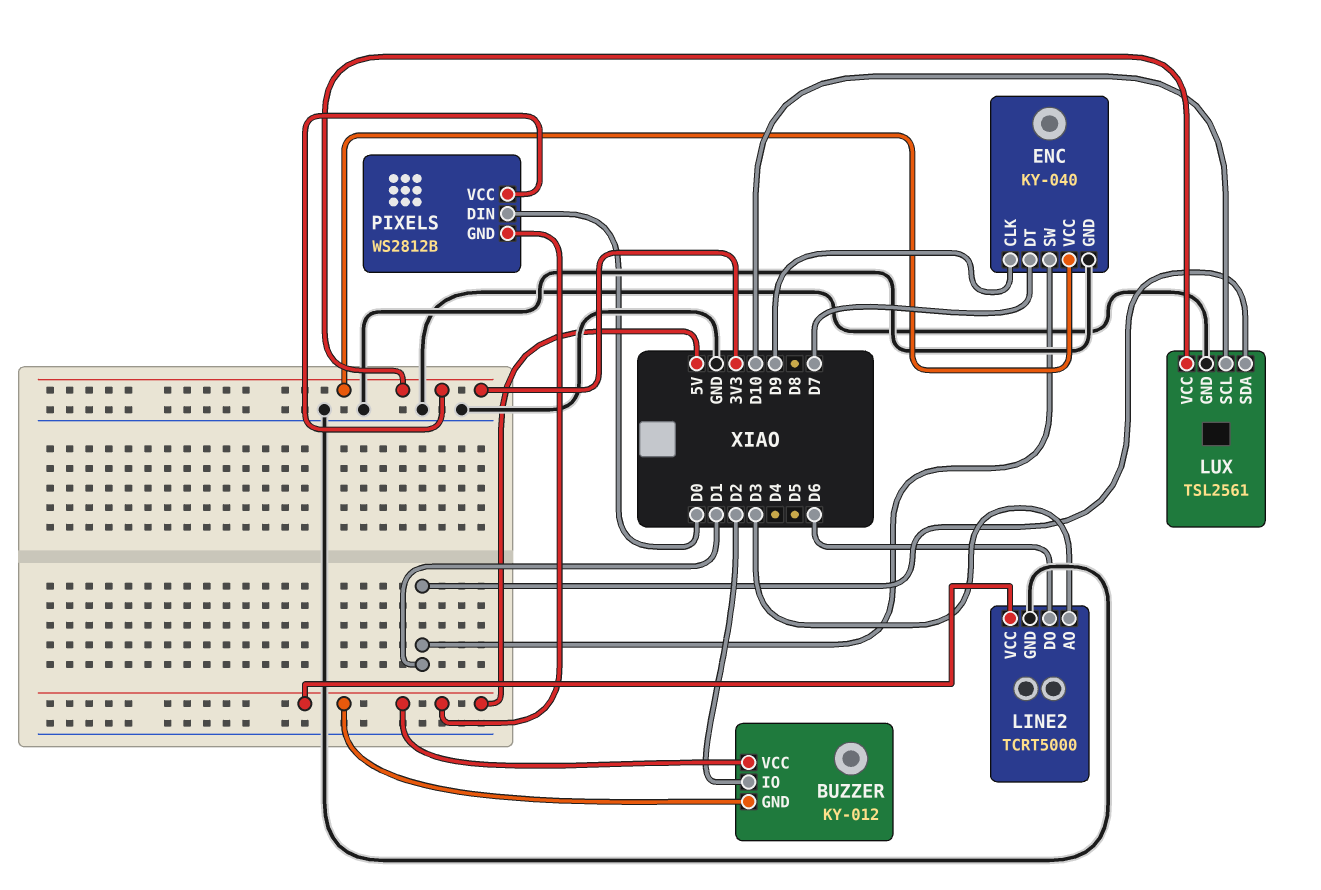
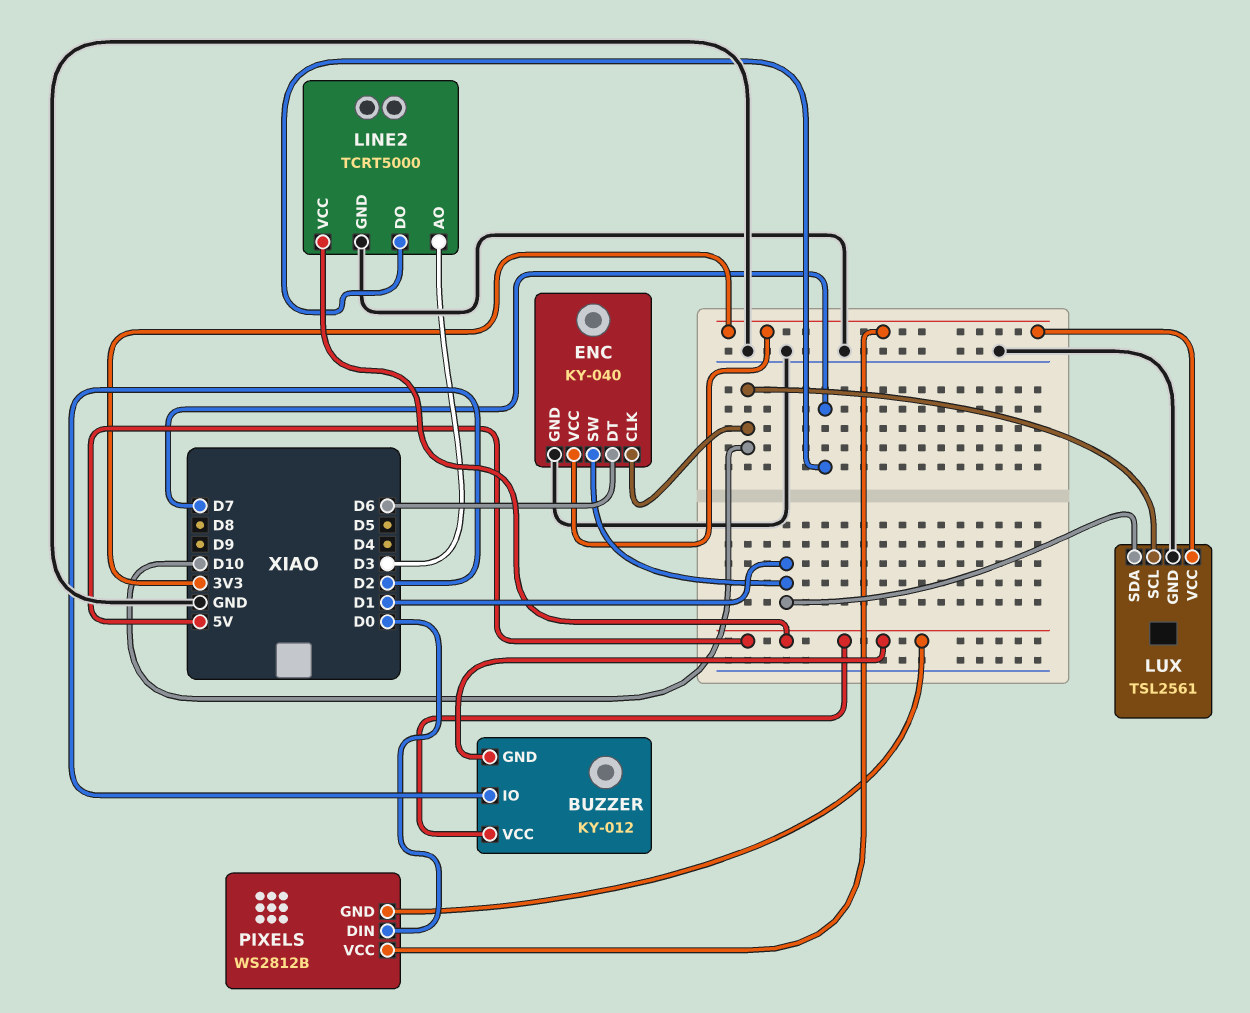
ENC pin CLK: D9 -> D10
ENC pin DT: D7 -> D6
LINE2 pin DO: D6 -> D7

